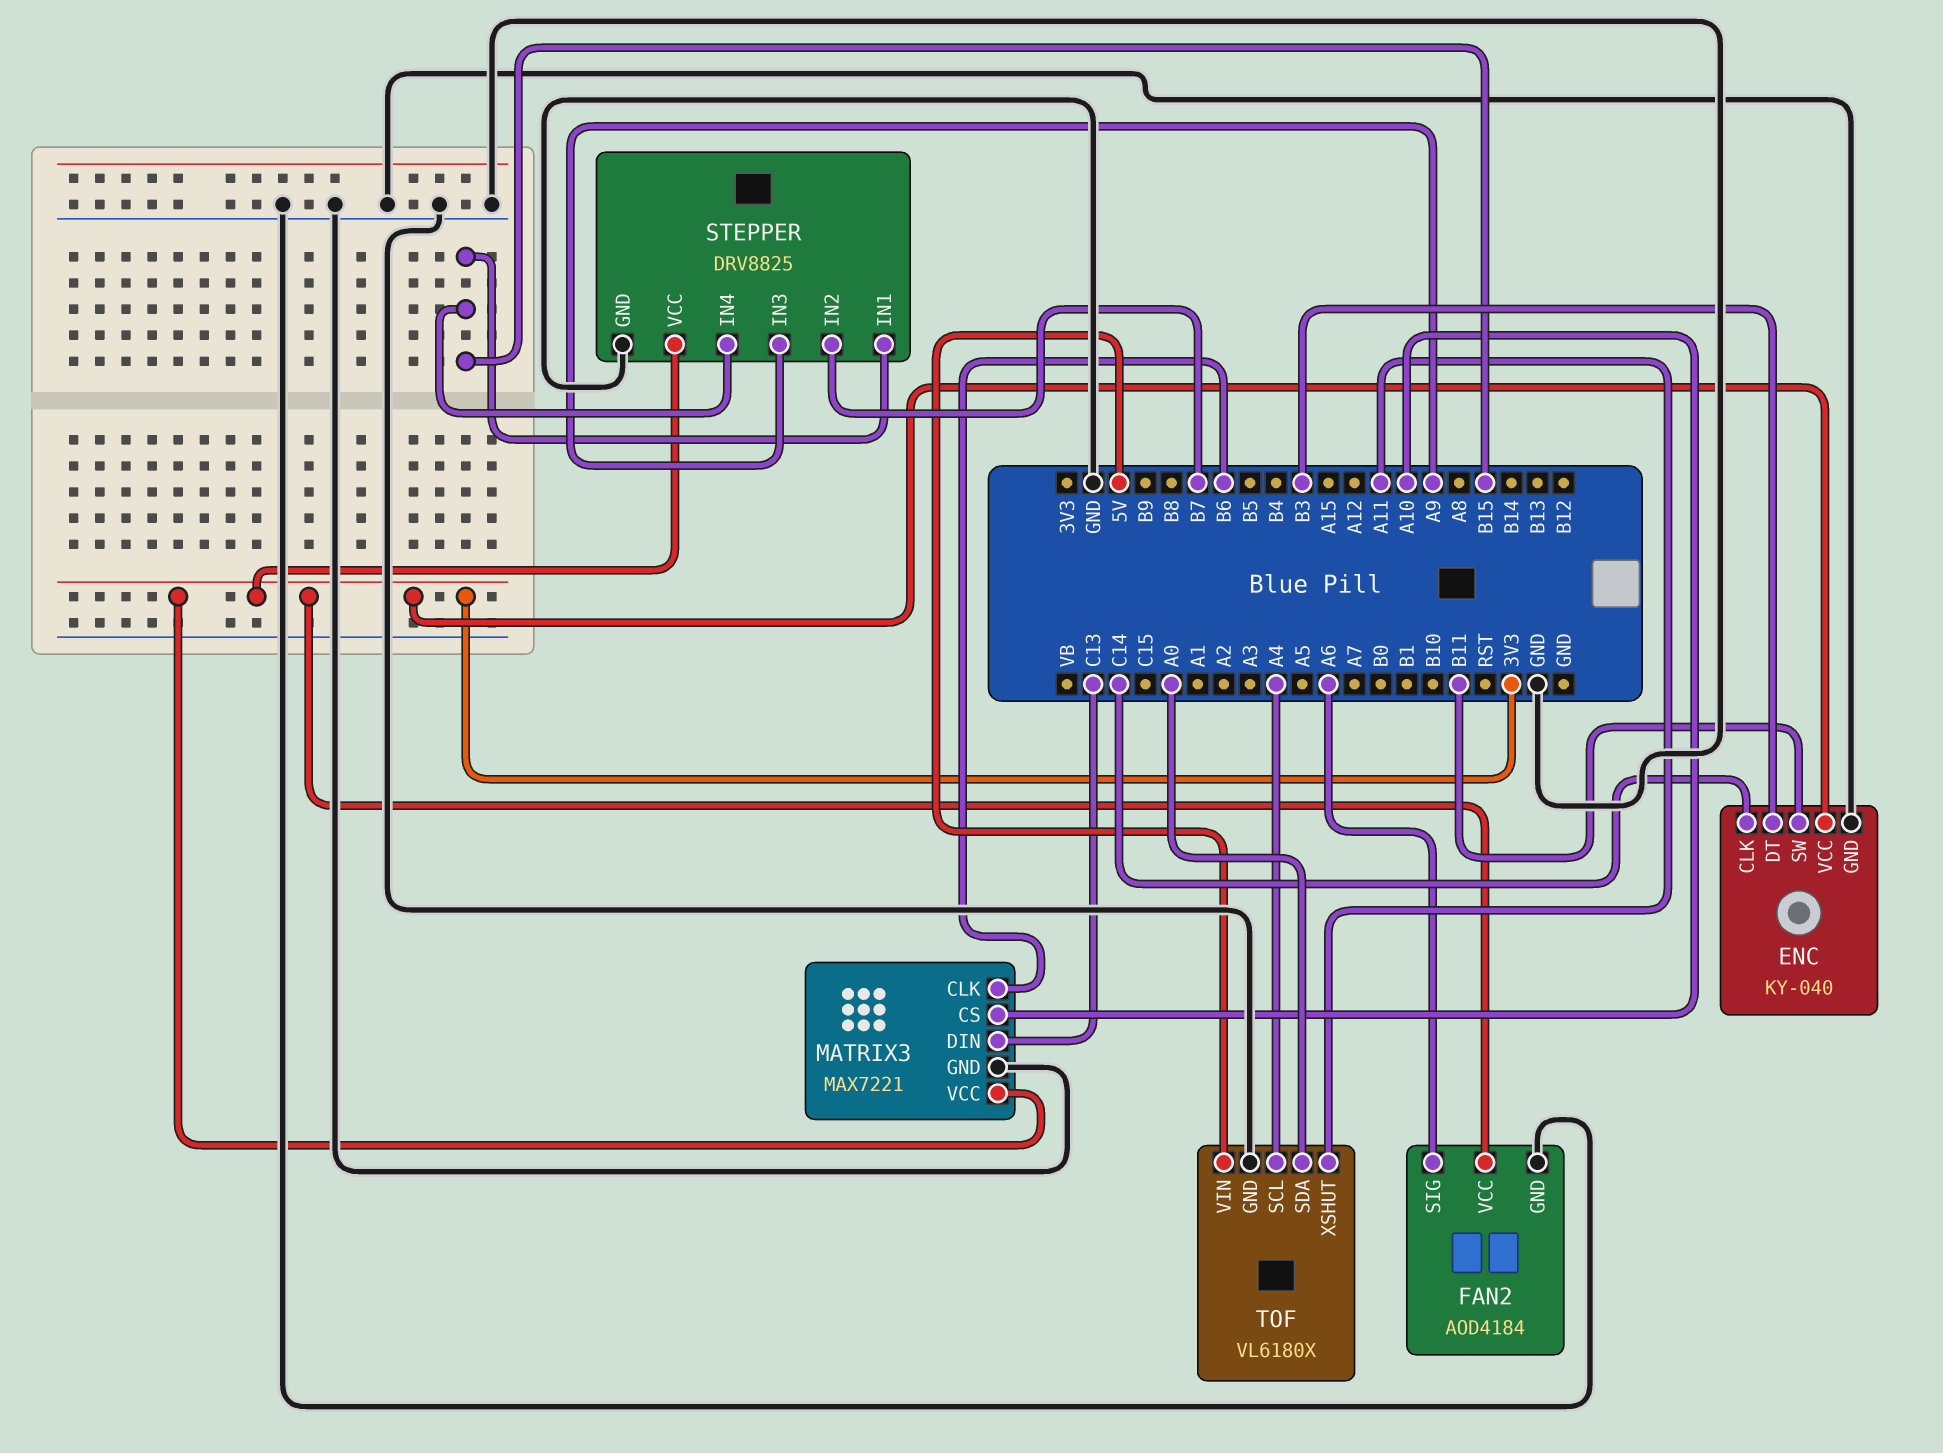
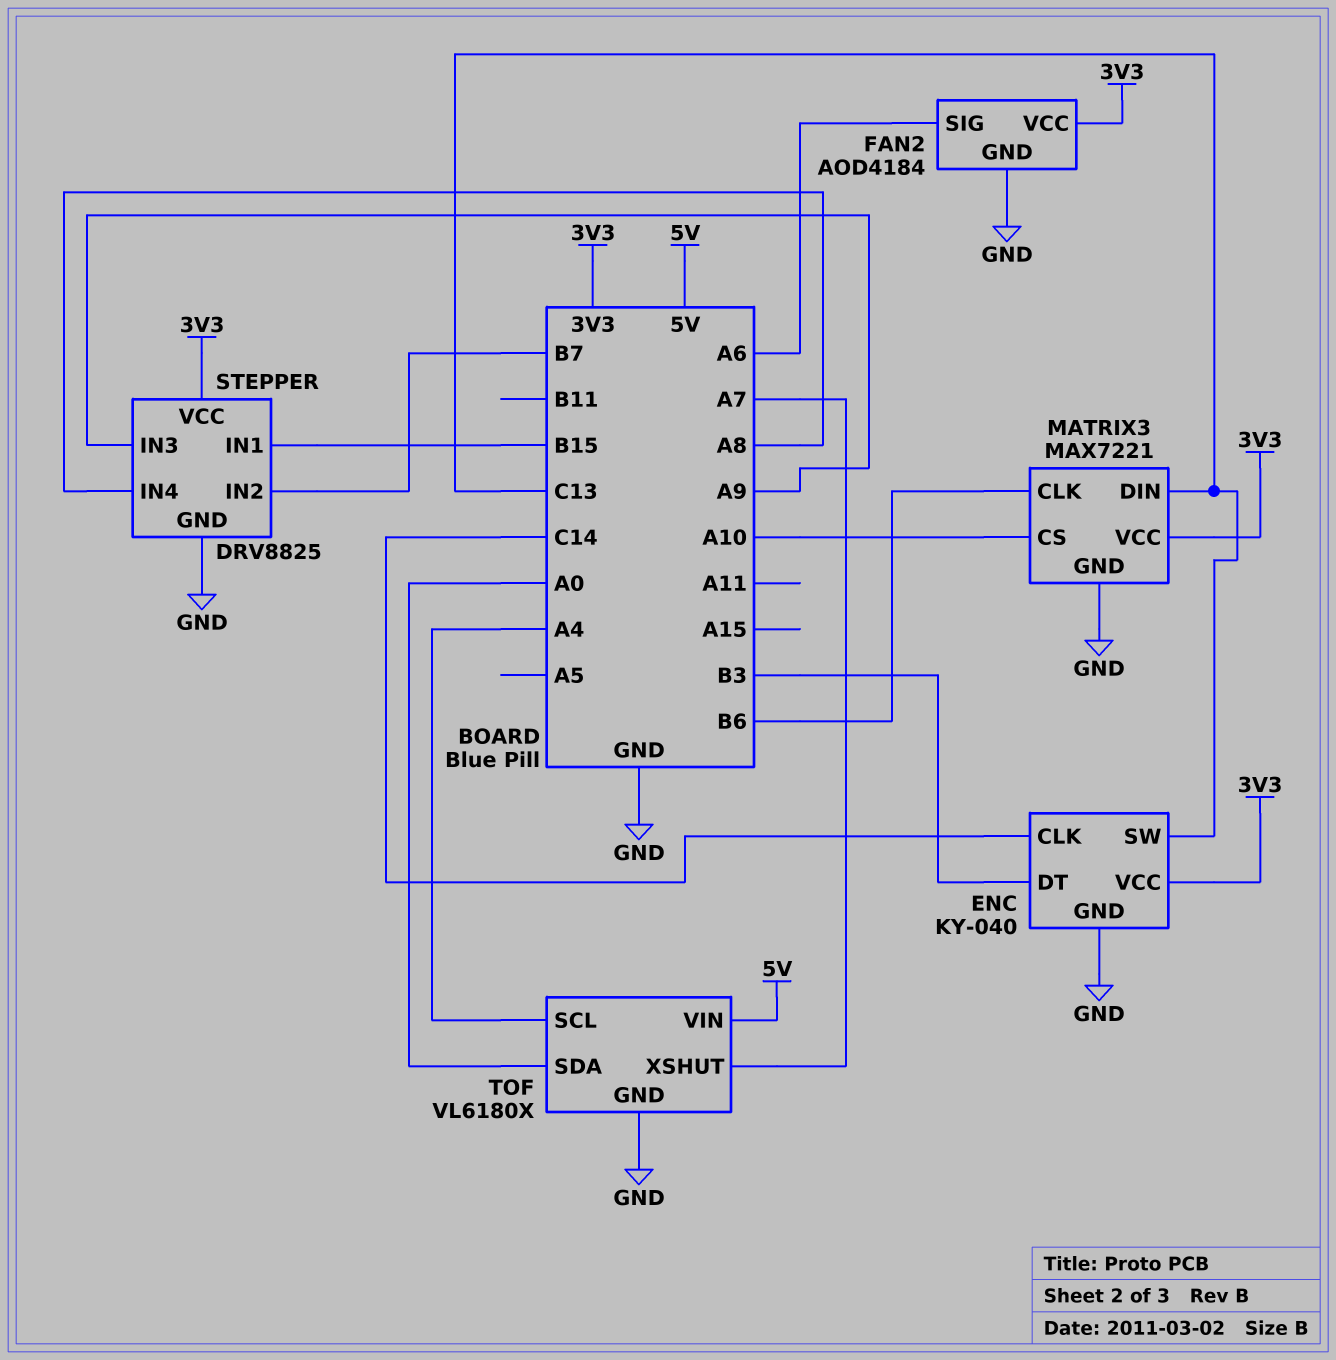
ENC pin SW: B11 -> C13
STEPPER pin IN4: B15 -> A8
TOF pin XSHUT: A11 -> A7

